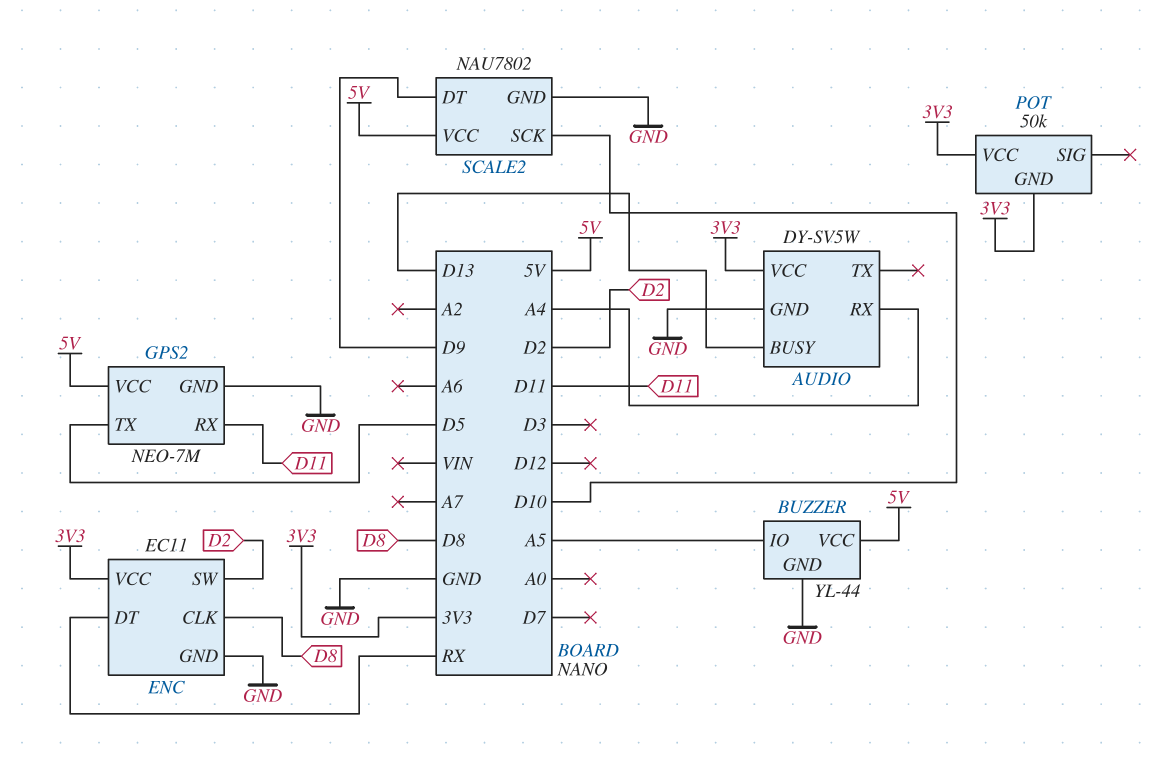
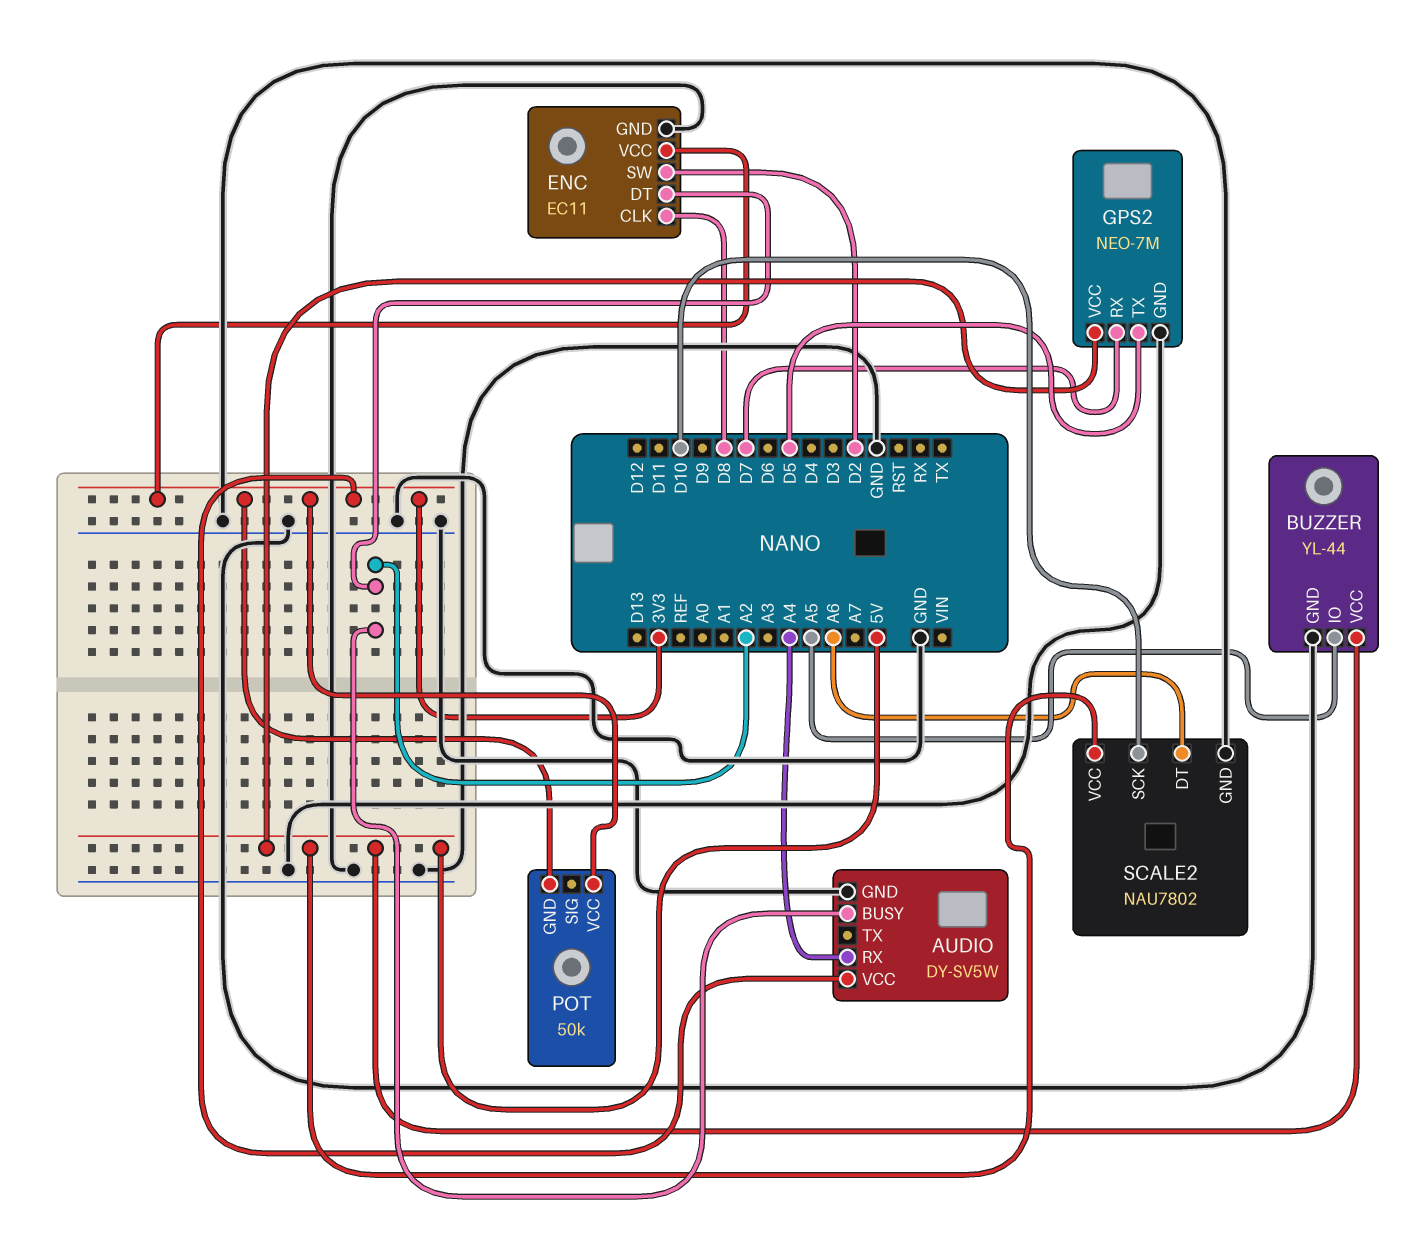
AUDIO pin BUSY: D13 -> A2
ENC pin DT: RX -> A2
GPS2 pin RX: D11 -> D7
SCALE2 pin DT: D9 -> A6

